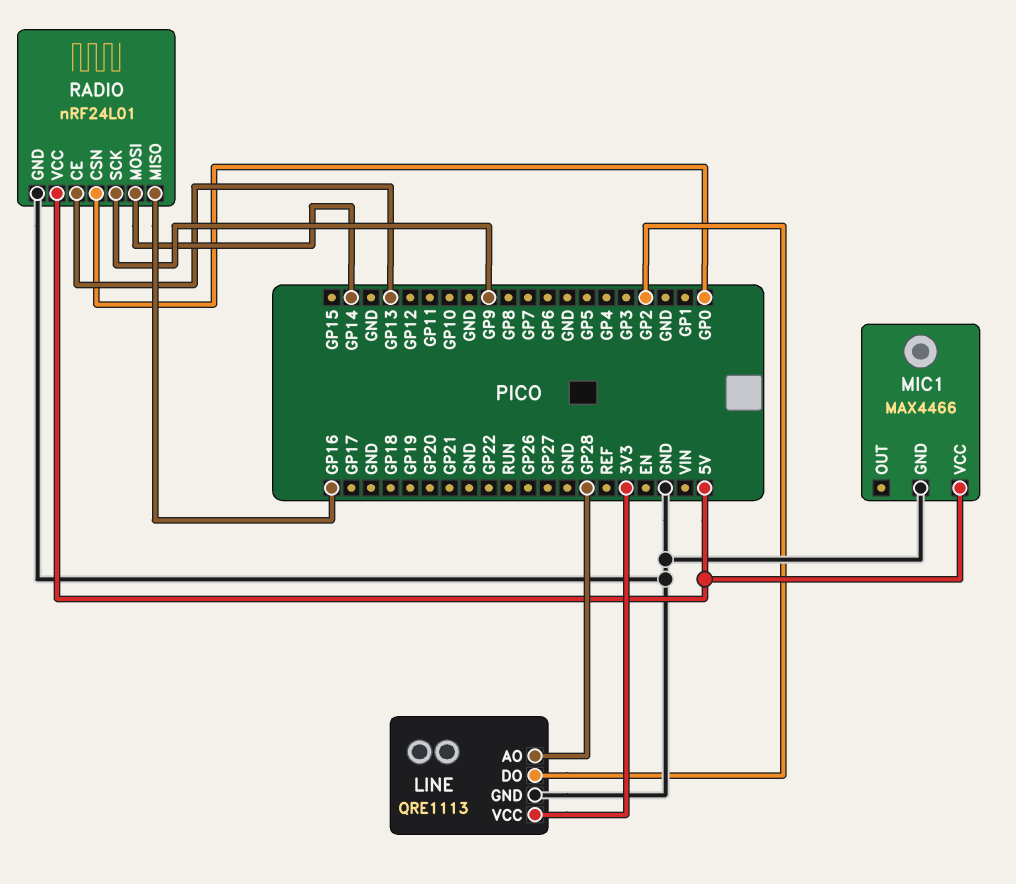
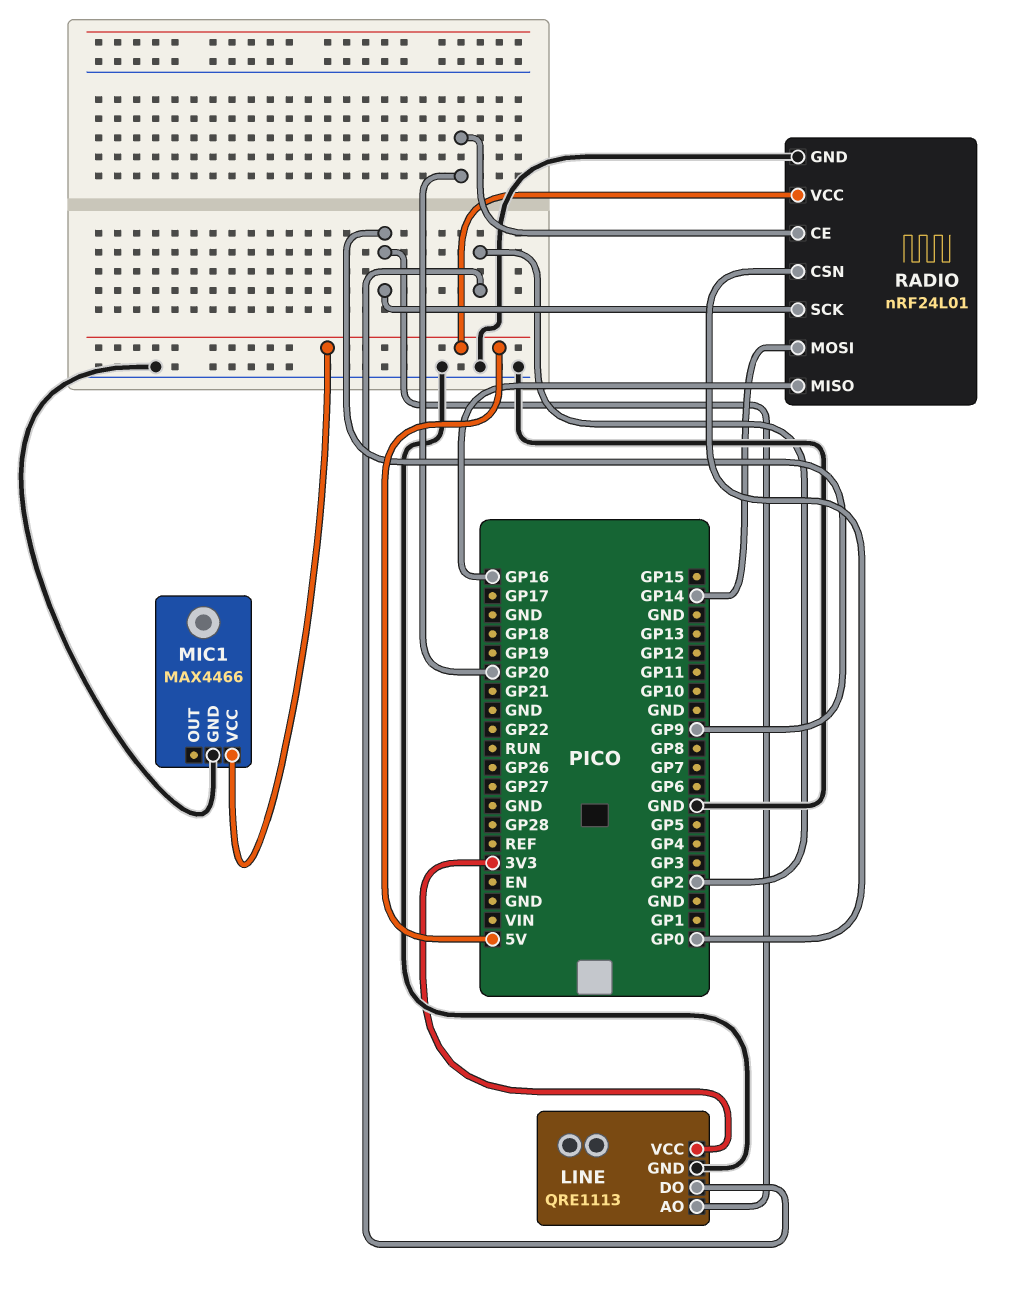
LINE pin AO: GP28 -> GP9
RADIO pin CE: GP13 -> GP20

